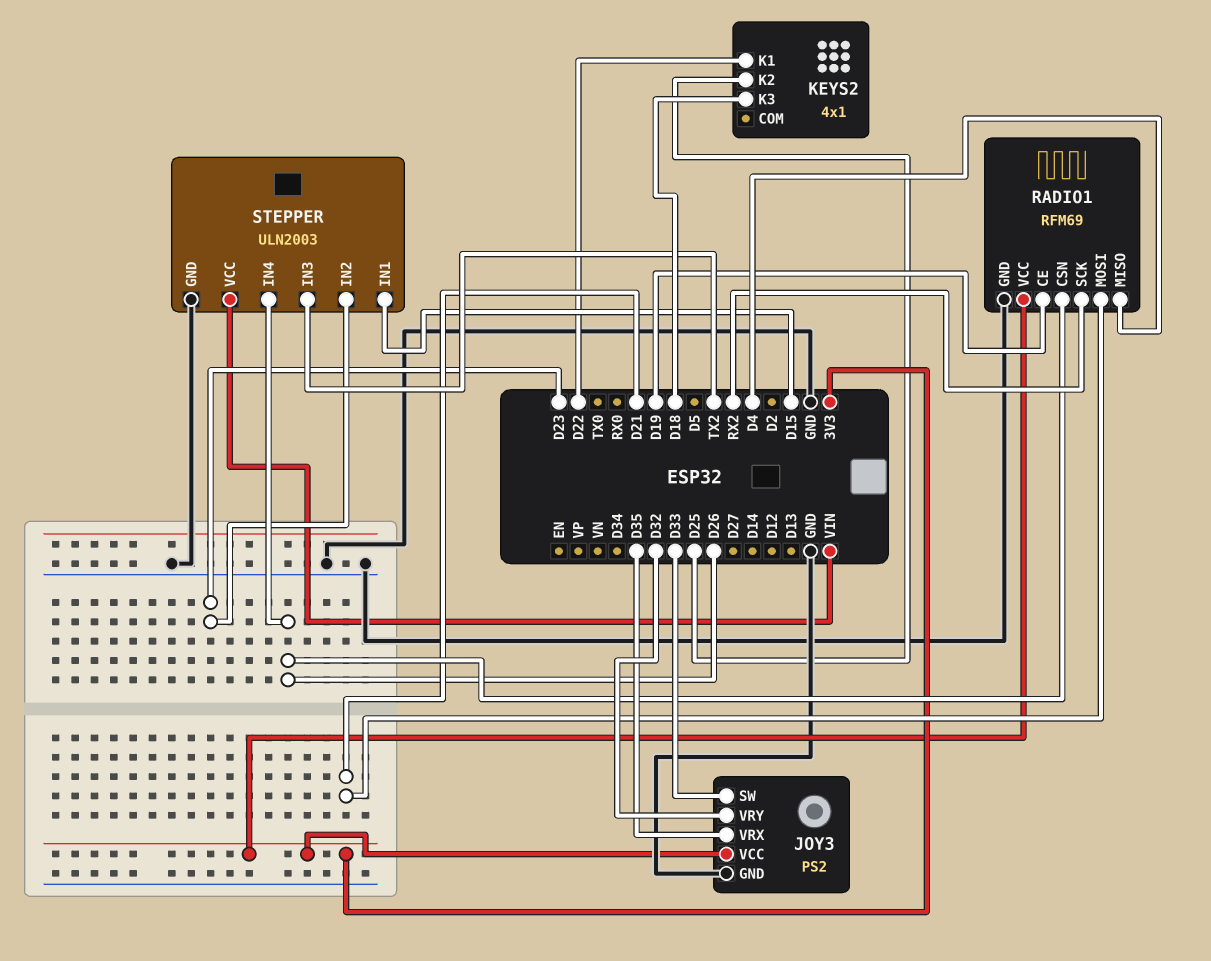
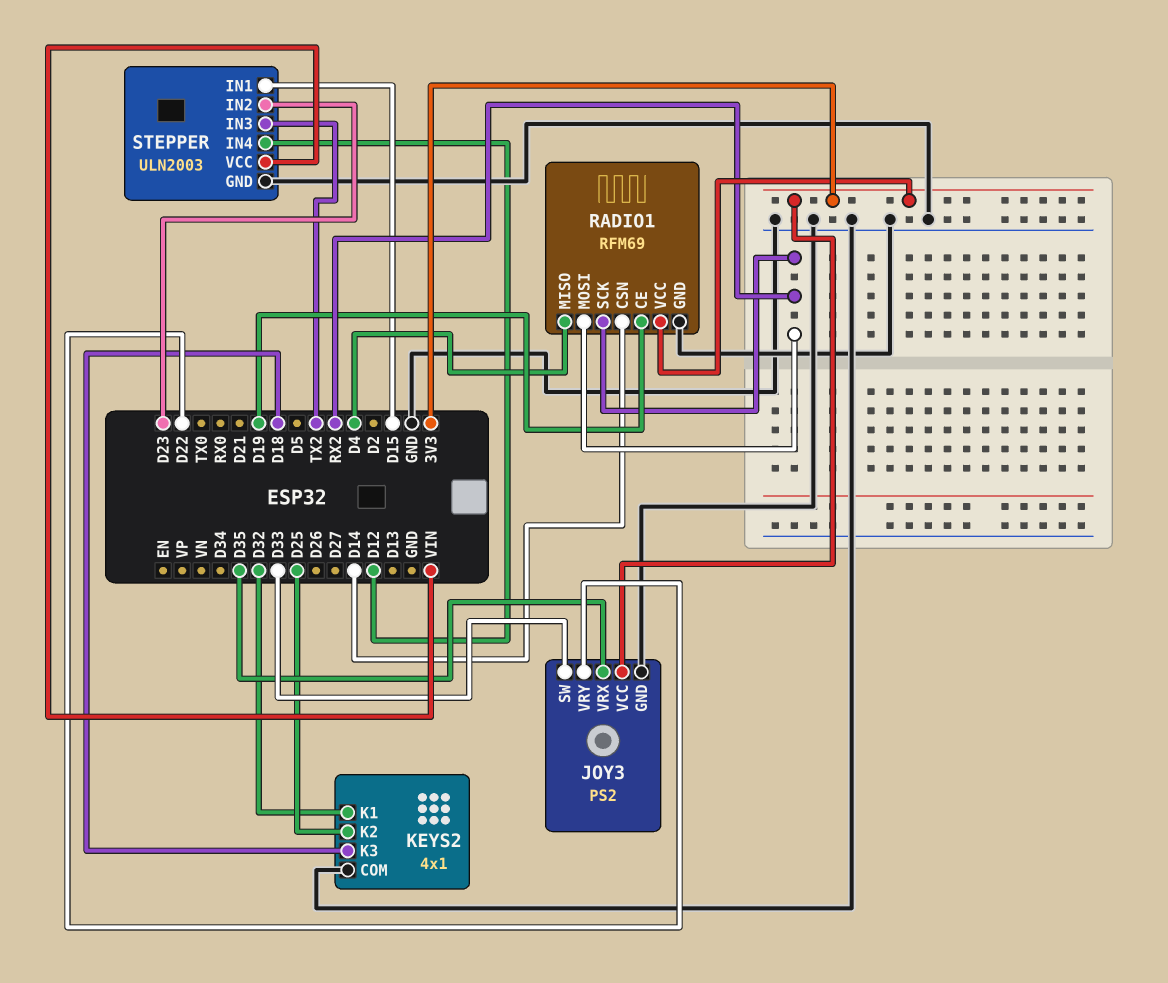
JOY3 pin VRY: D32 -> D22
KEYS2 pin COM: none -> GND
KEYS2 pin K1: D22 -> D32
RADIO1 pin CSN: D26 -> D14
RADIO1 pin MOSI: D21 -> RX2
STEPPER pin IN4: D26 -> D12

